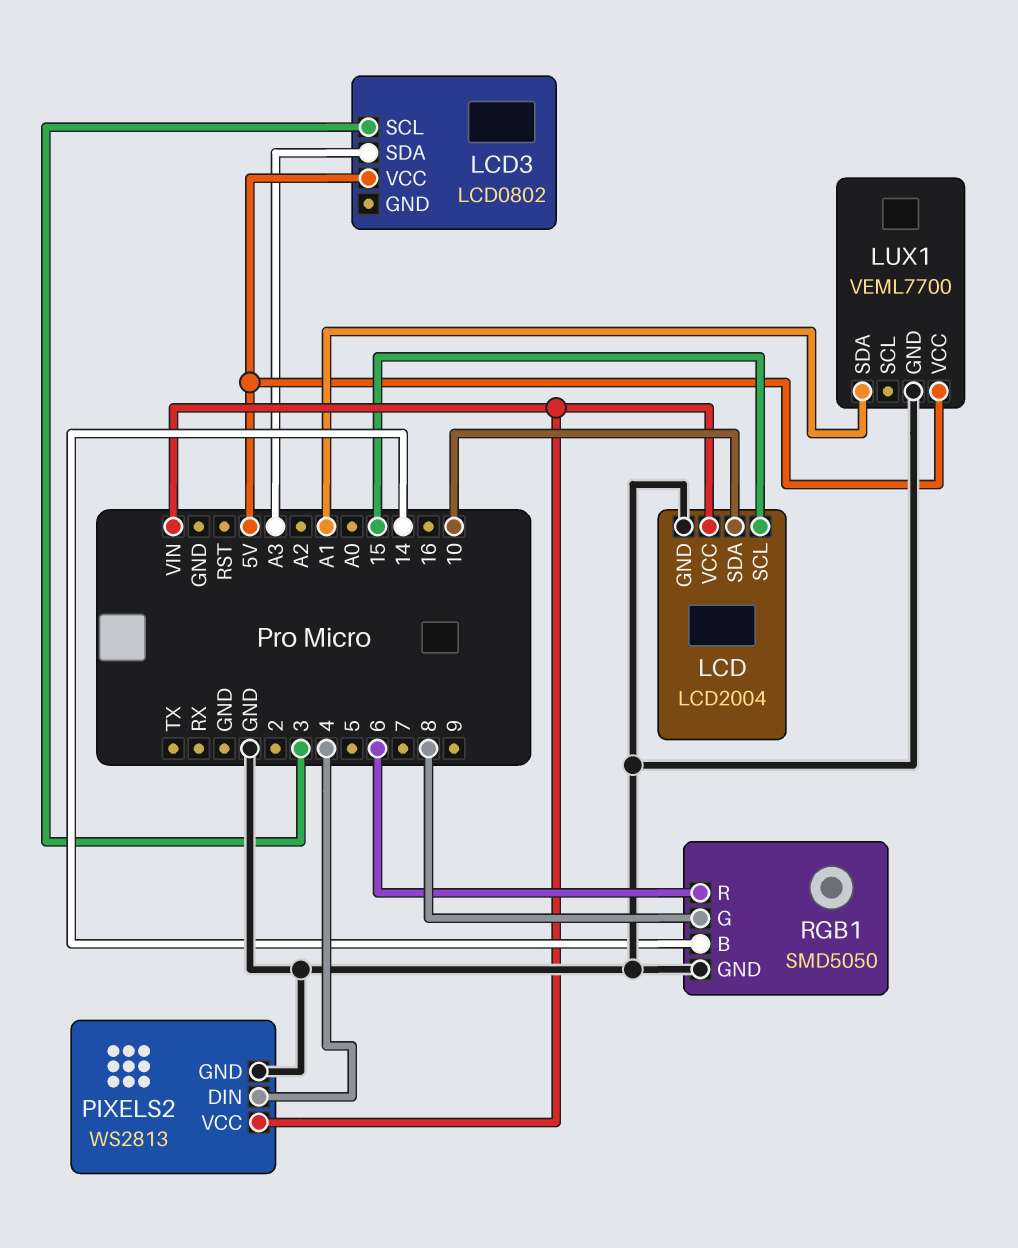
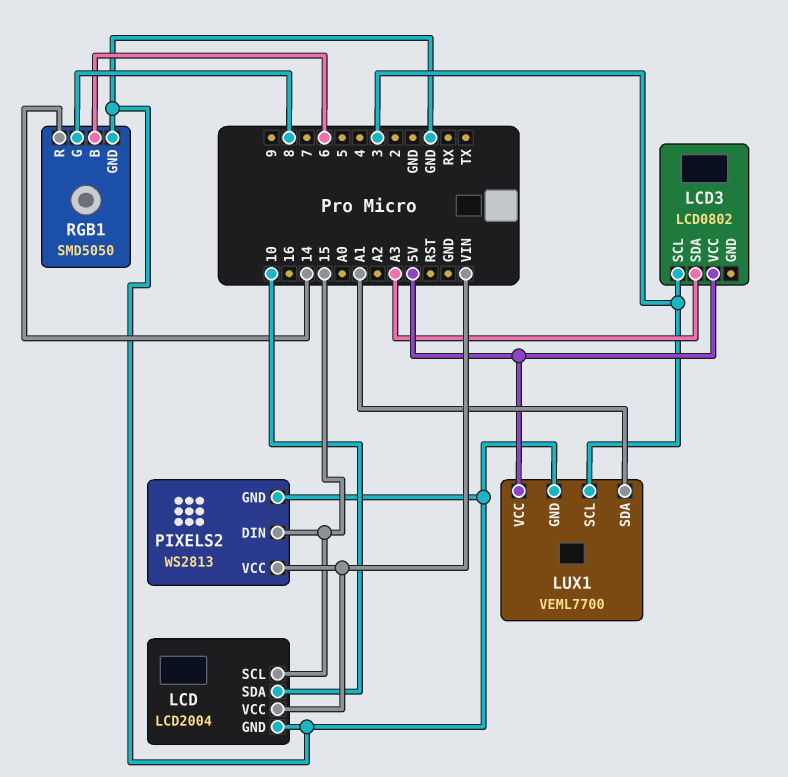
LUX1 pin SCL: none -> 3
PIXELS2 pin DIN: 4 -> 15
RGB1 pin B: 14 -> 6
RGB1 pin R: 6 -> 14

